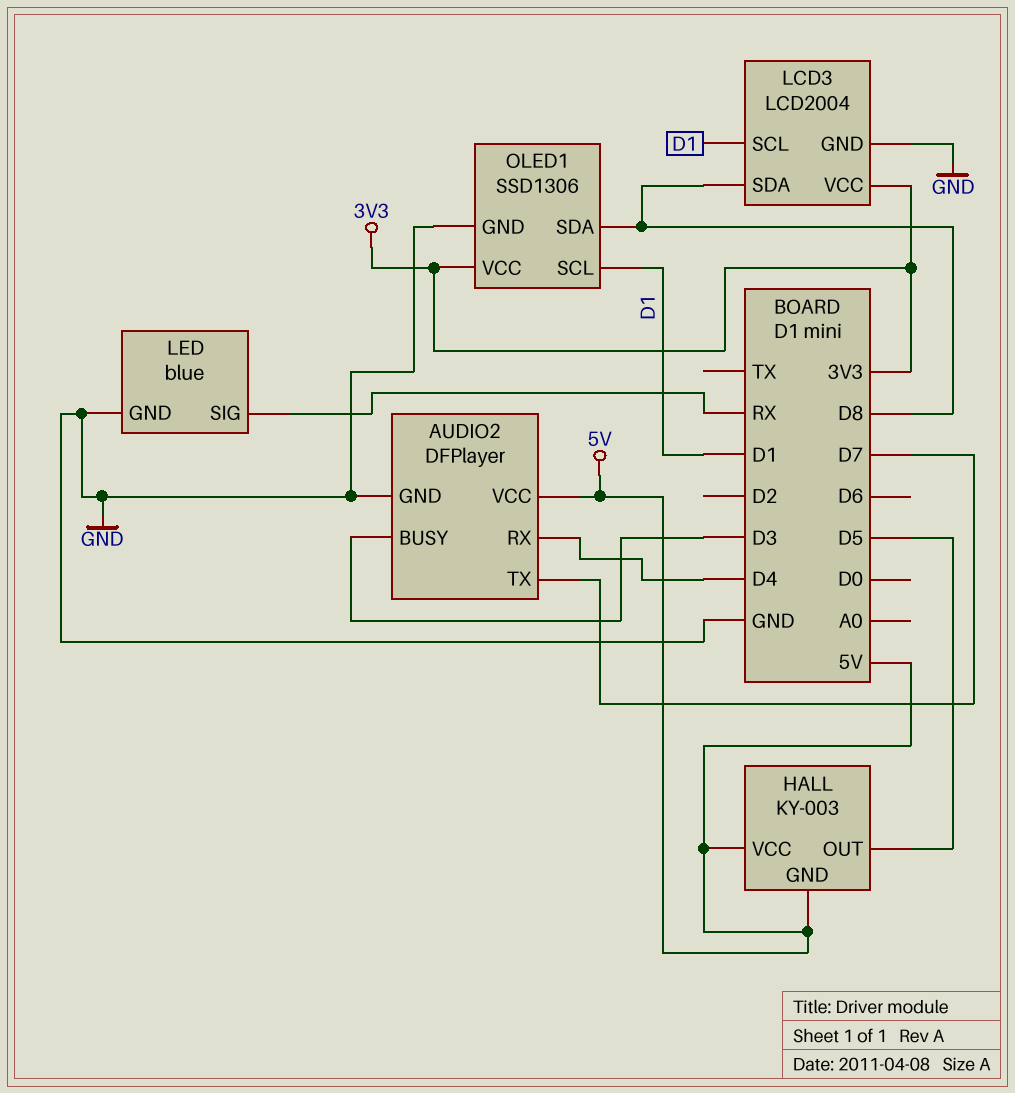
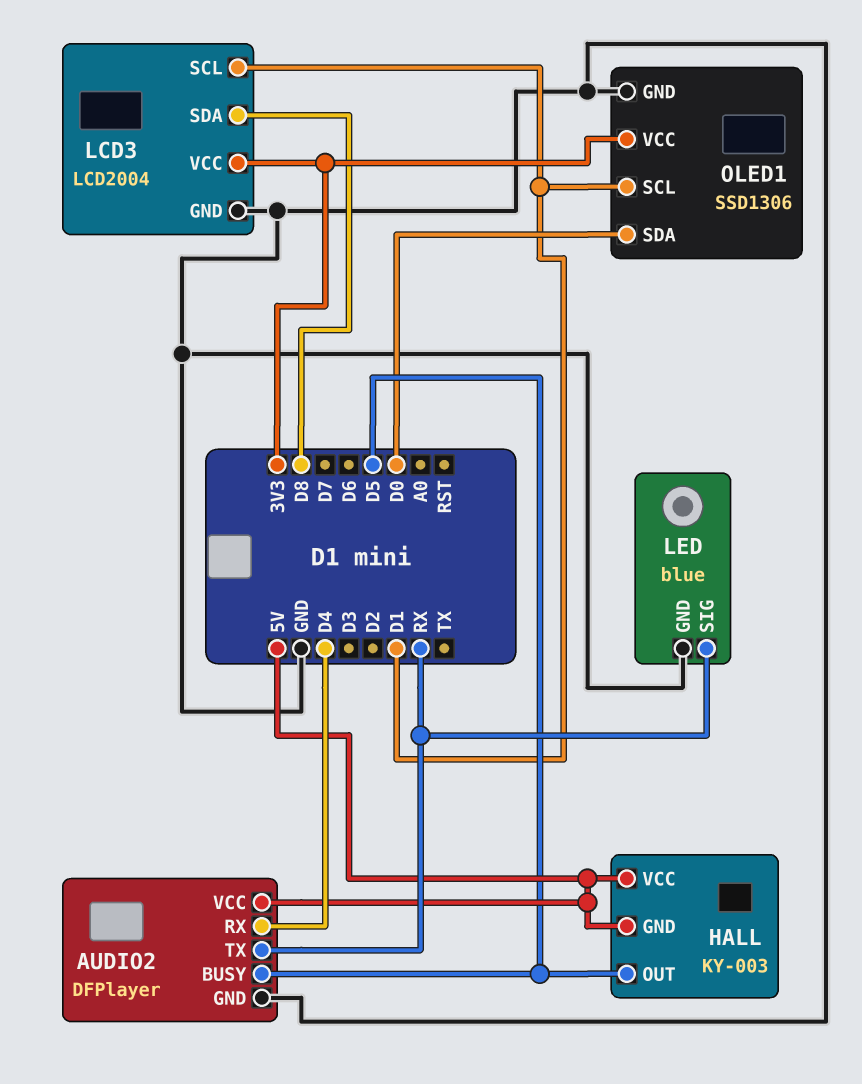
AUDIO2 pin BUSY: D3 -> D5
AUDIO2 pin TX: D7 -> RX
OLED1 pin SDA: D8 -> D0

